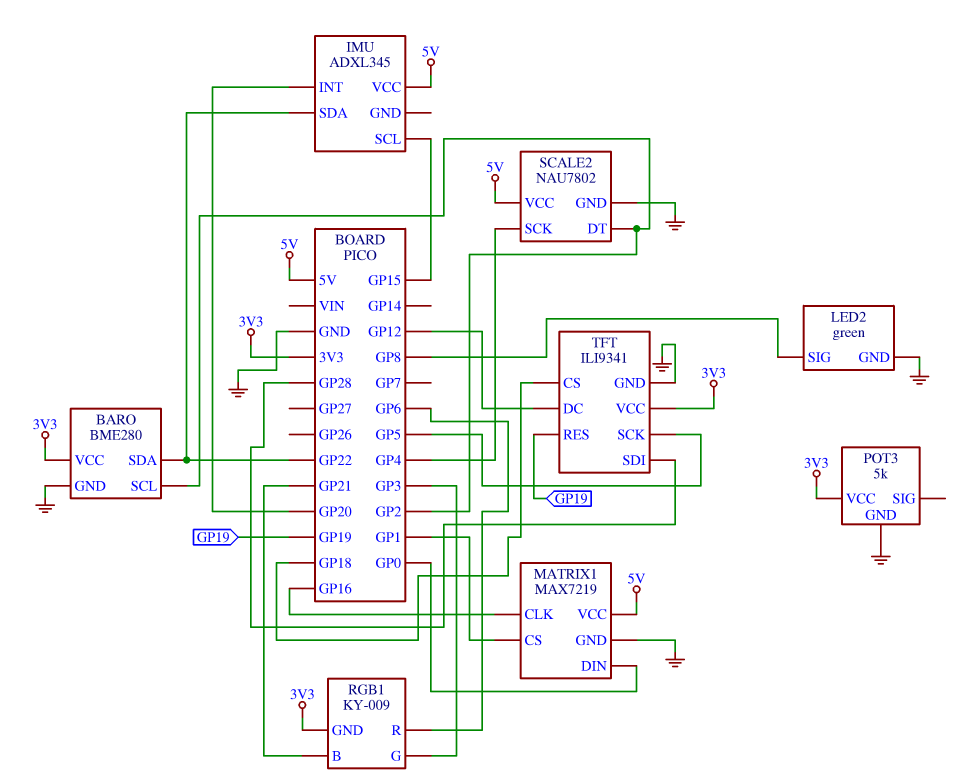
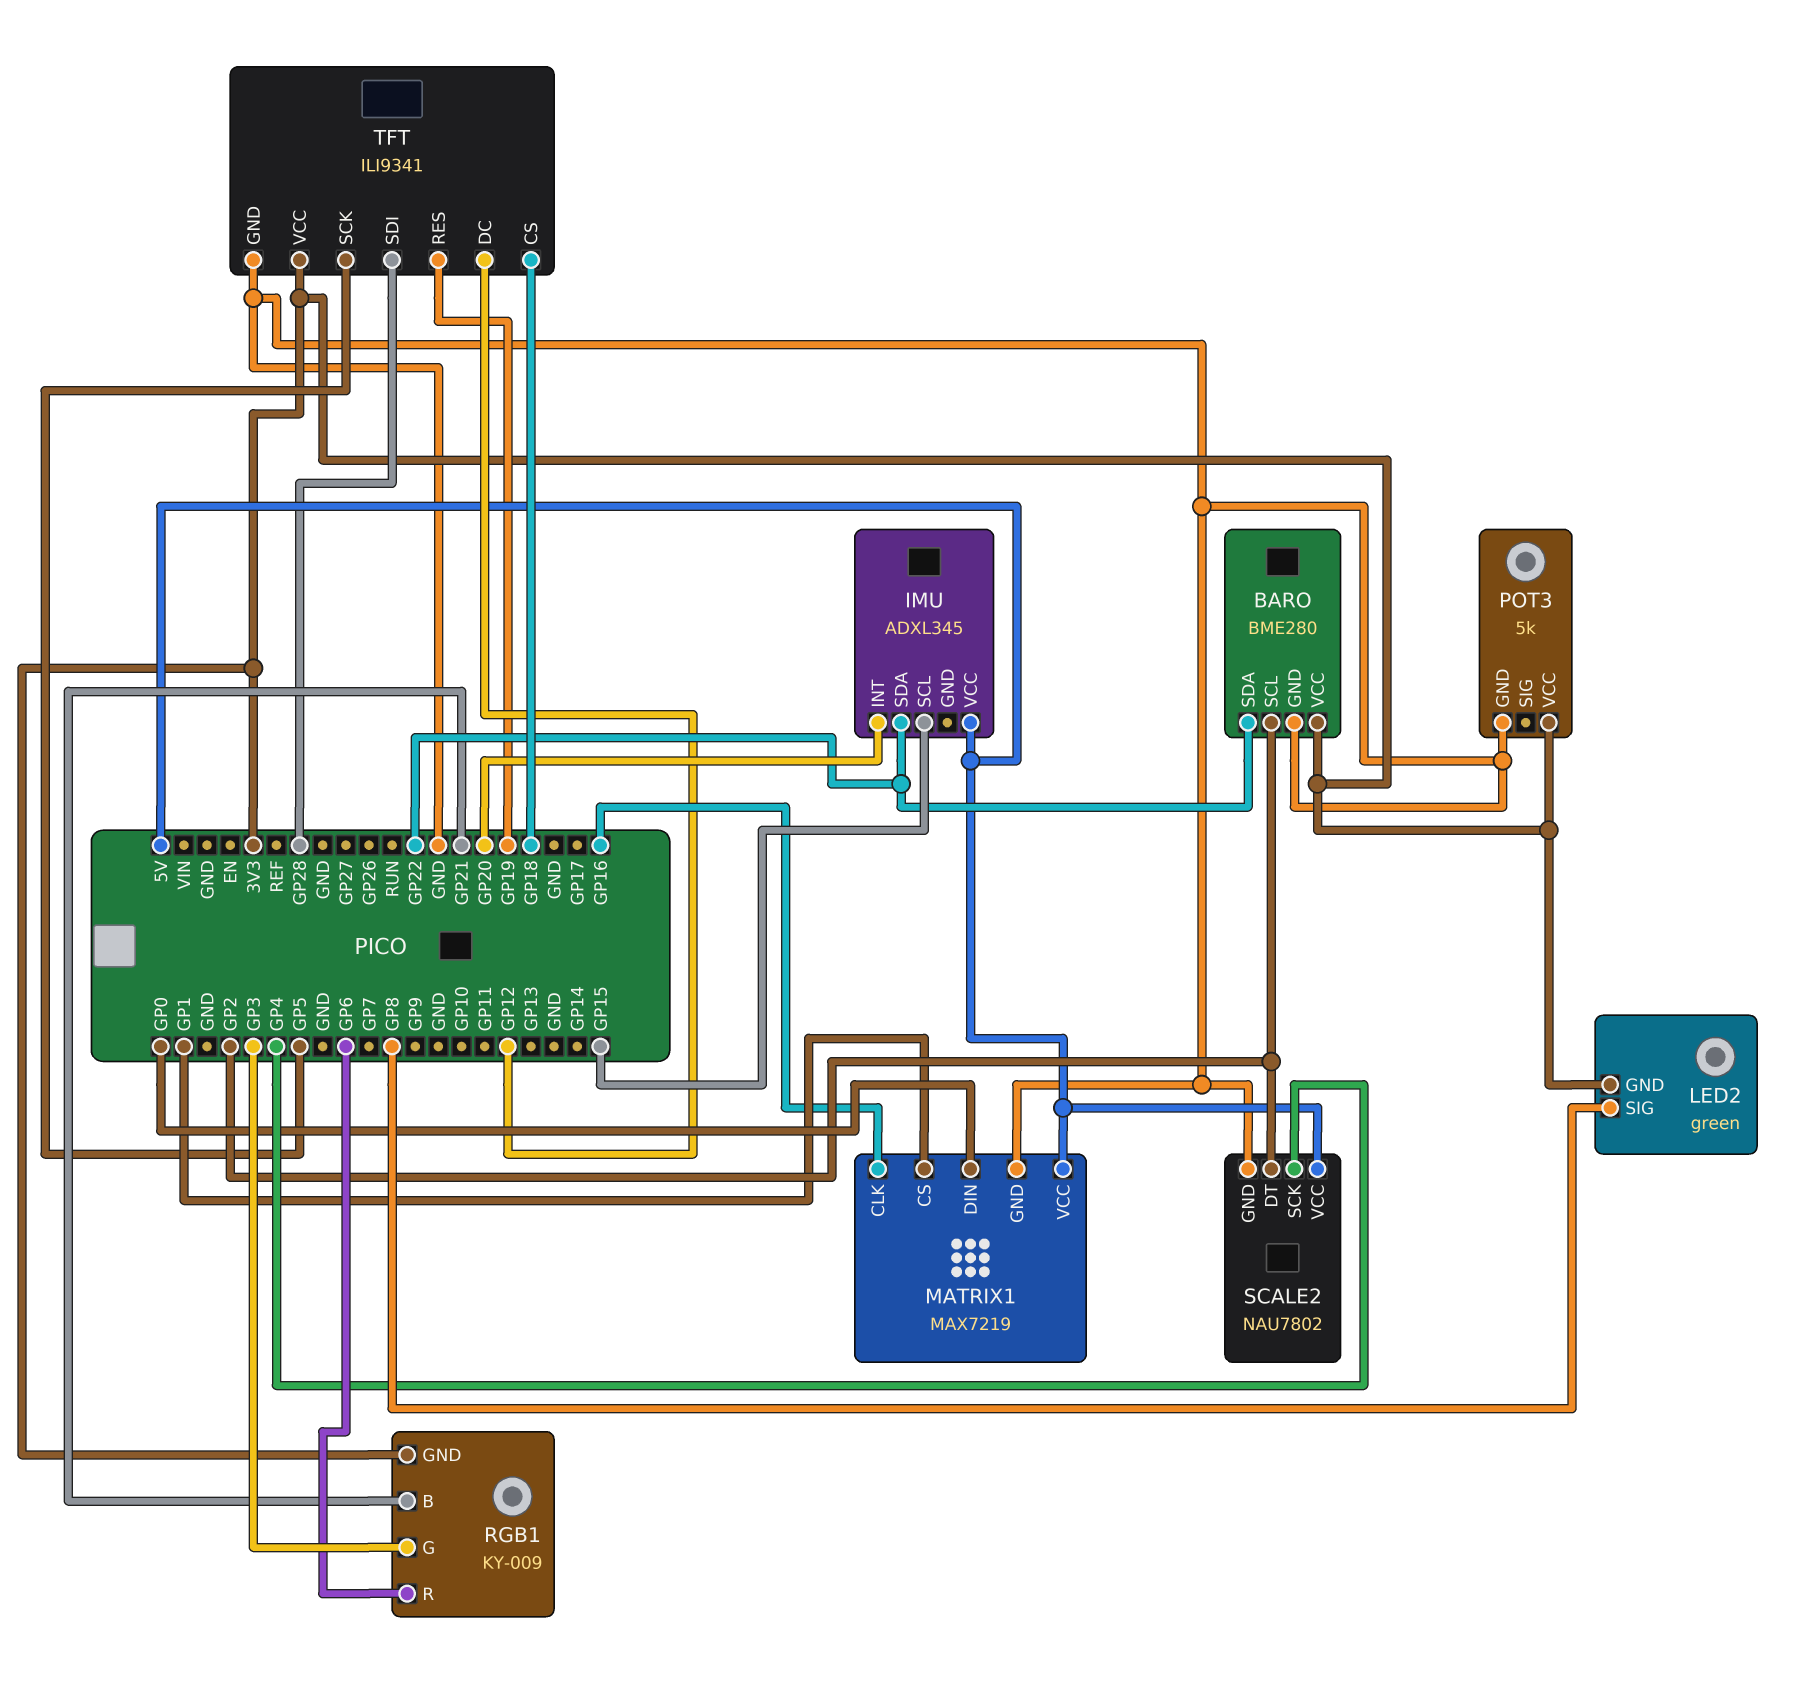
LED2 pin GND: GND -> 3V3

